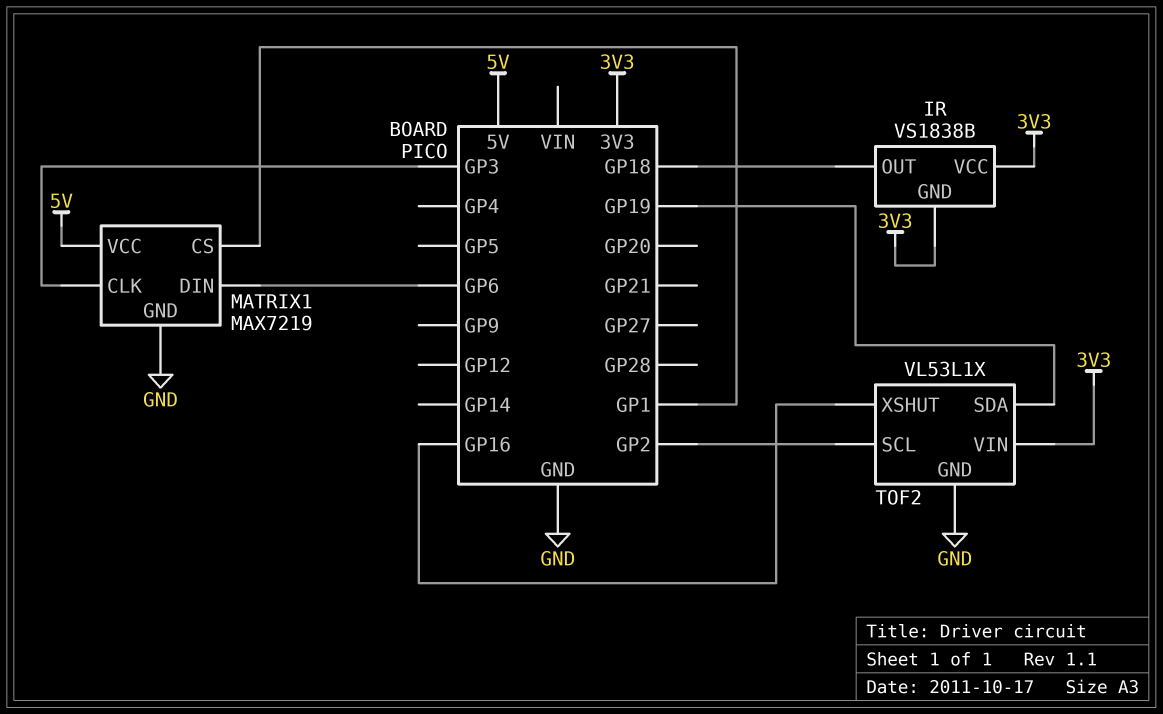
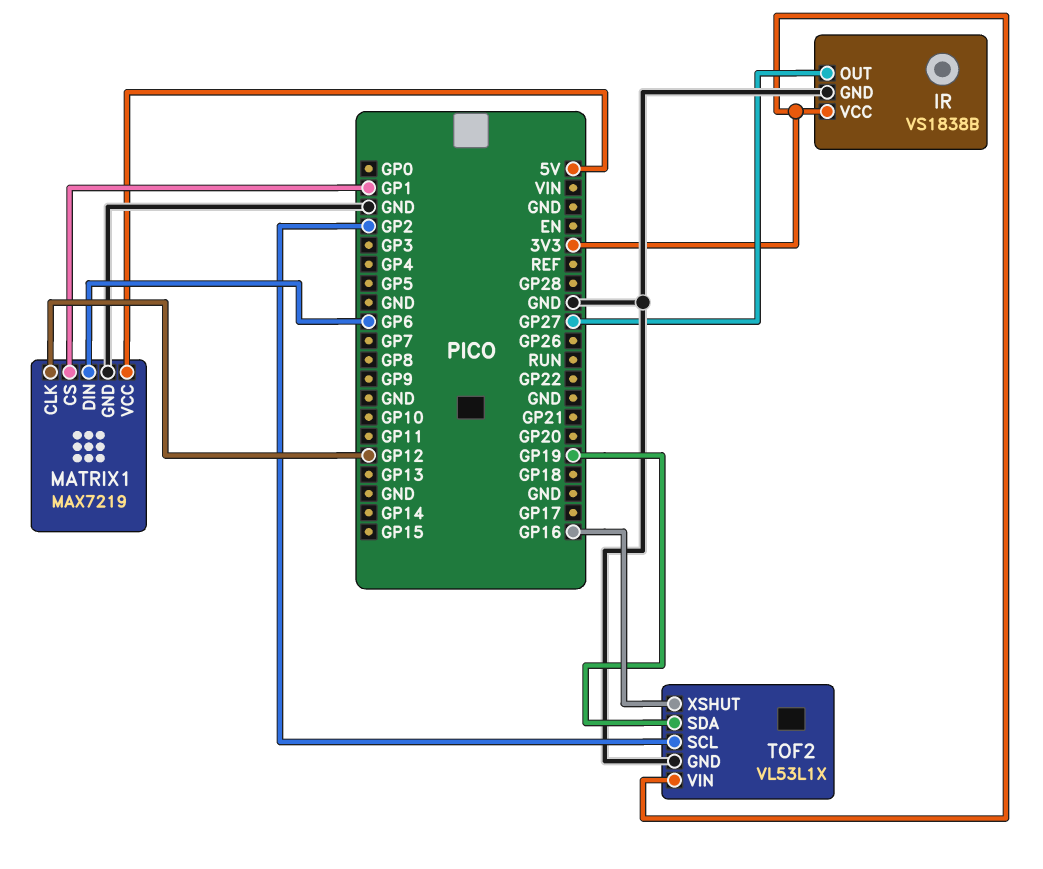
IR pin GND: 3V3 -> GND
IR pin OUT: GP18 -> GP27
MATRIX1 pin CLK: GP3 -> GP12

